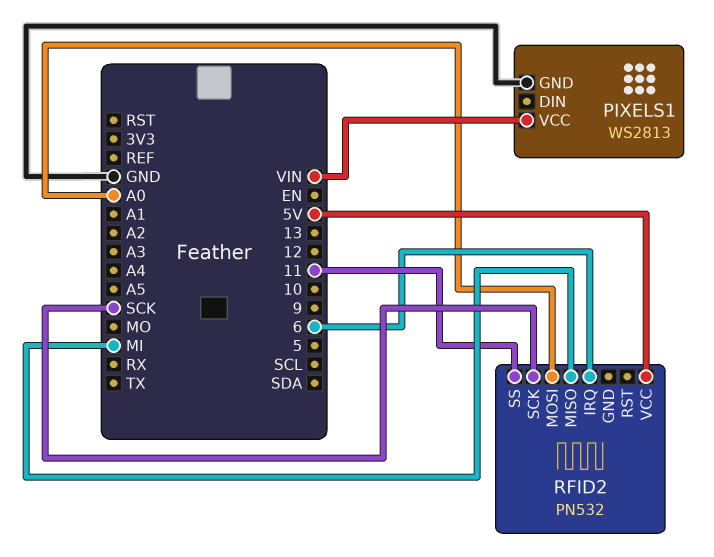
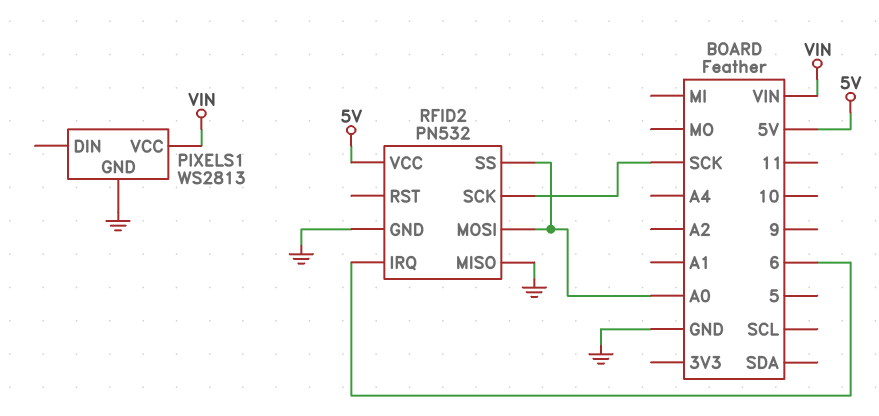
RFID2 pin GND: none -> GND
RFID2 pin MISO: MI -> GND
RFID2 pin SS: 11 -> A0

